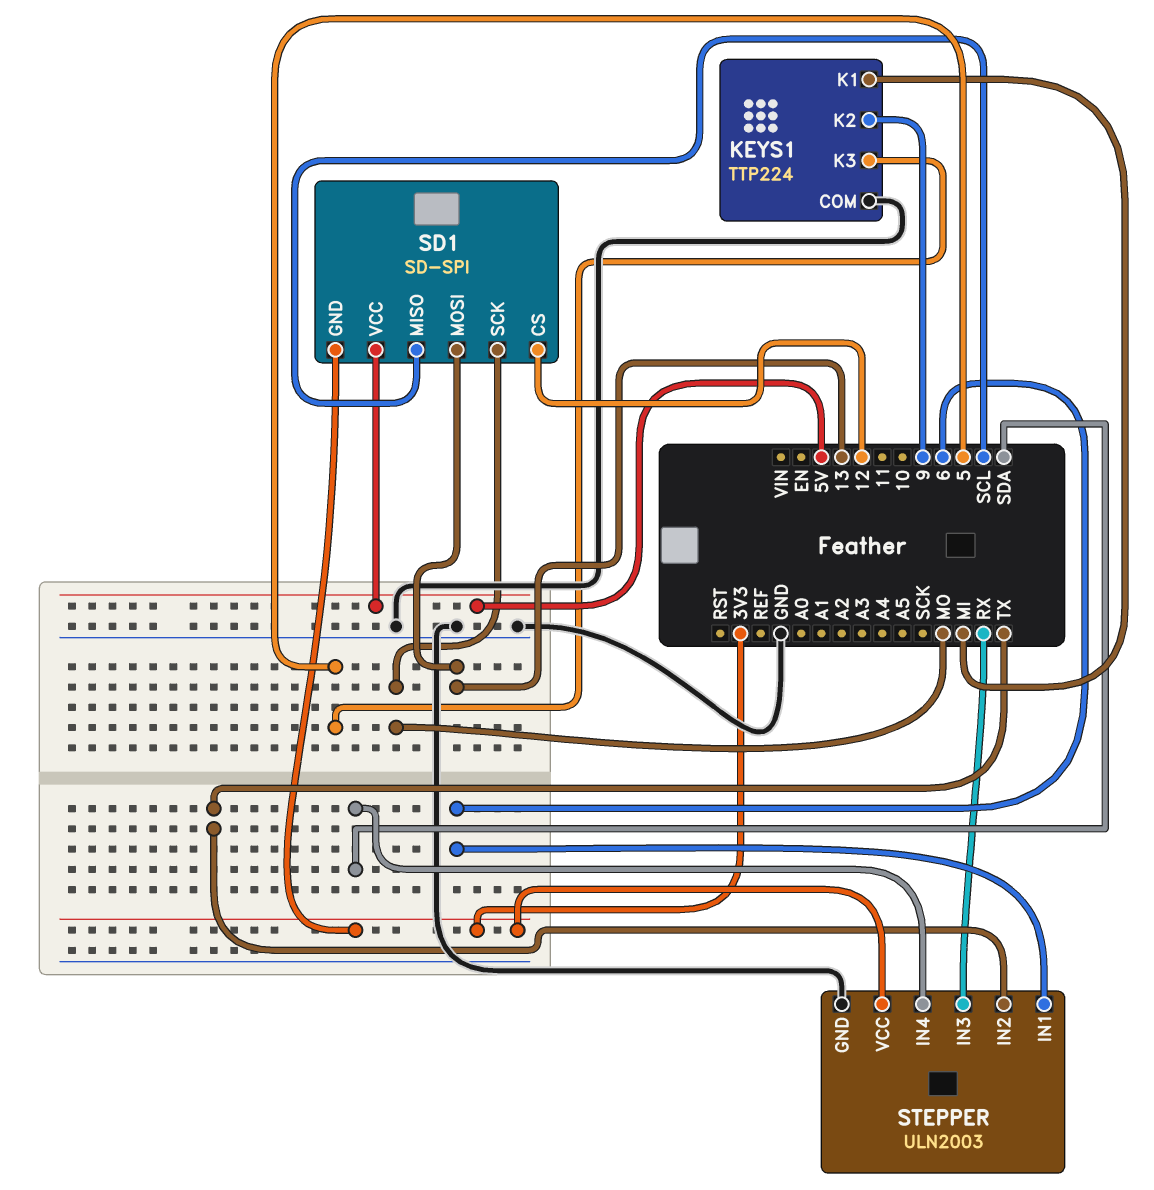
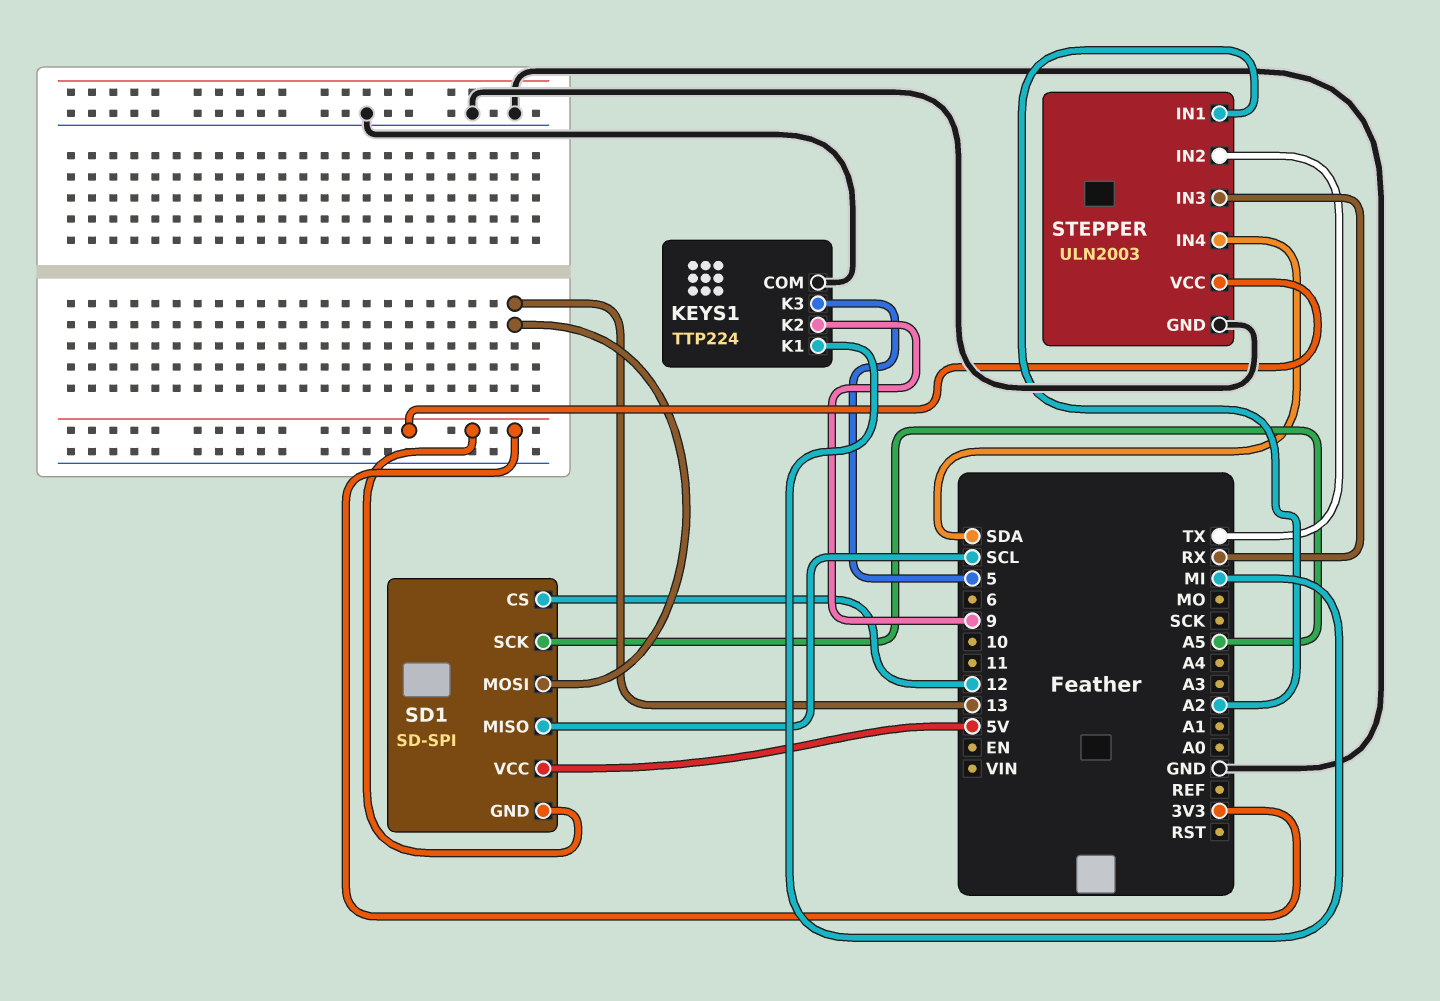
SD1 pin SCK: MO -> A5
STEPPER pin IN1: 6 -> A2

